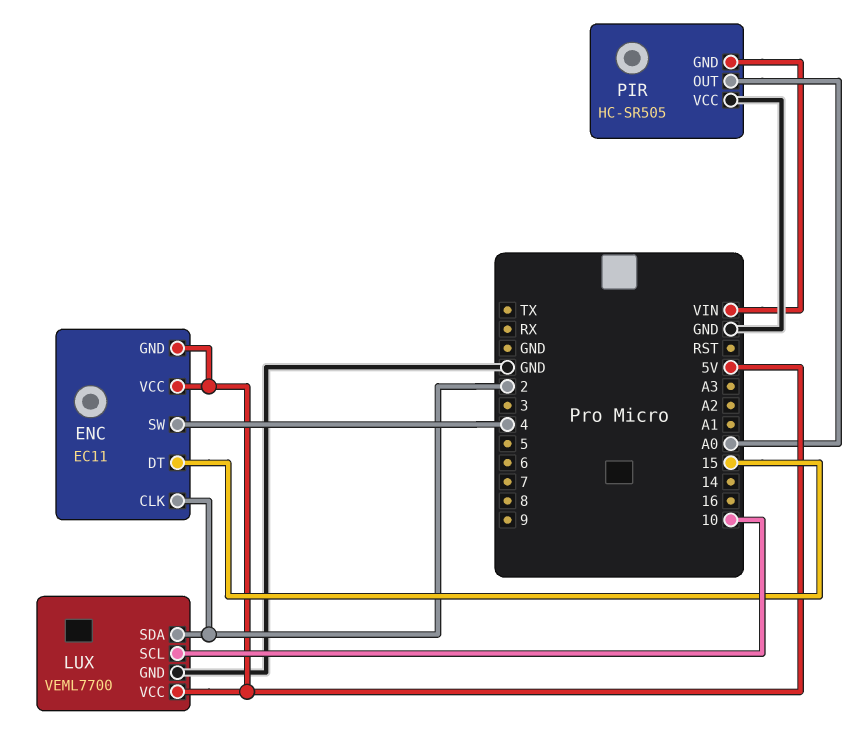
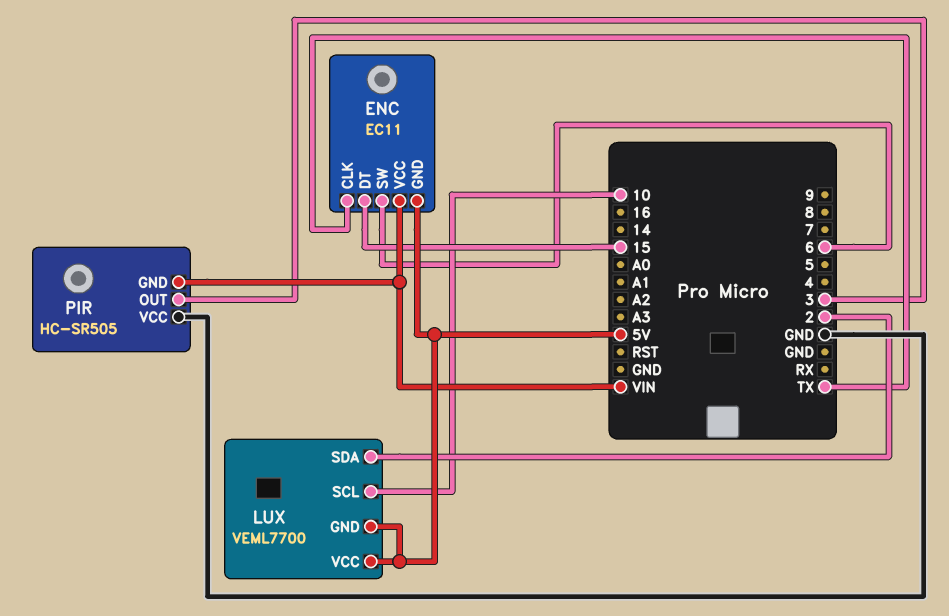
ENC pin CLK: 2 -> TX
ENC pin SW: 4 -> 6
ENC pin VCC: 5V -> VIN
LUX pin GND: GND -> 5V
PIR pin OUT: A0 -> 3

